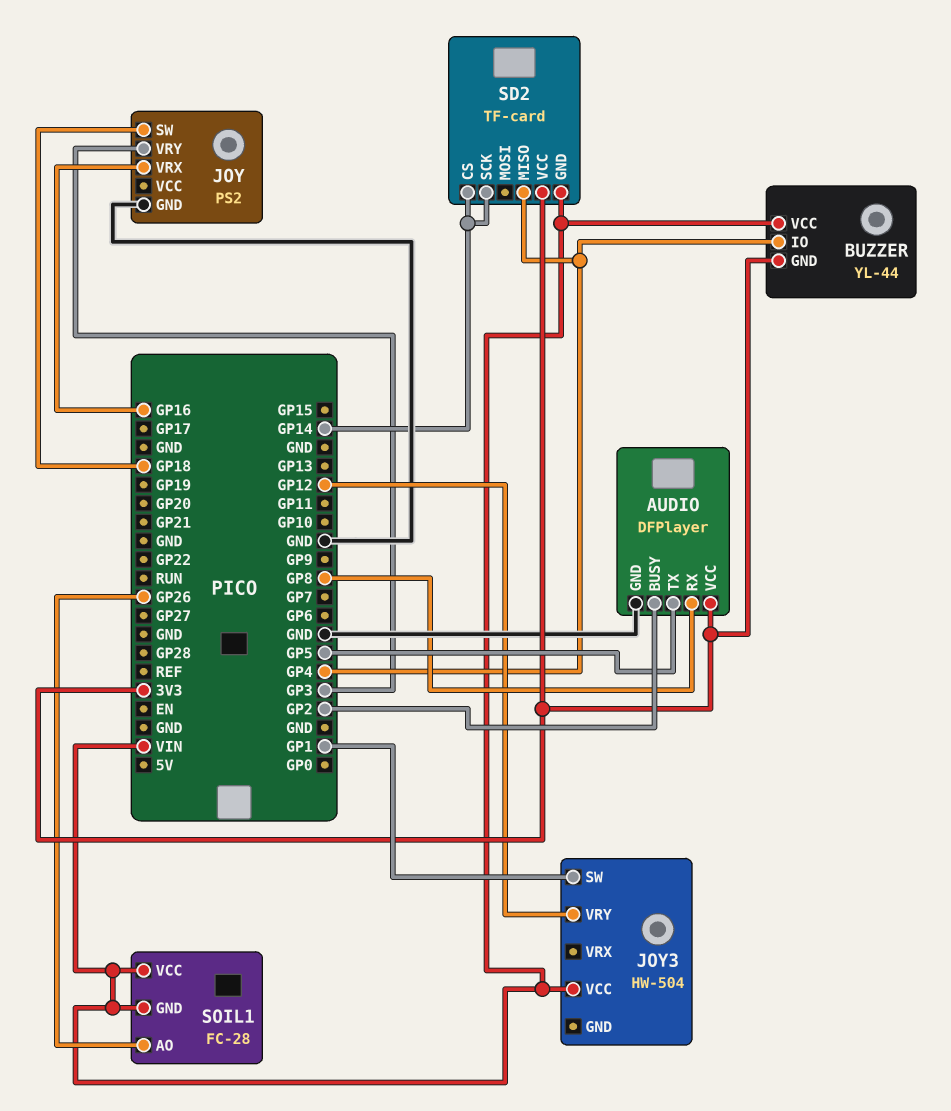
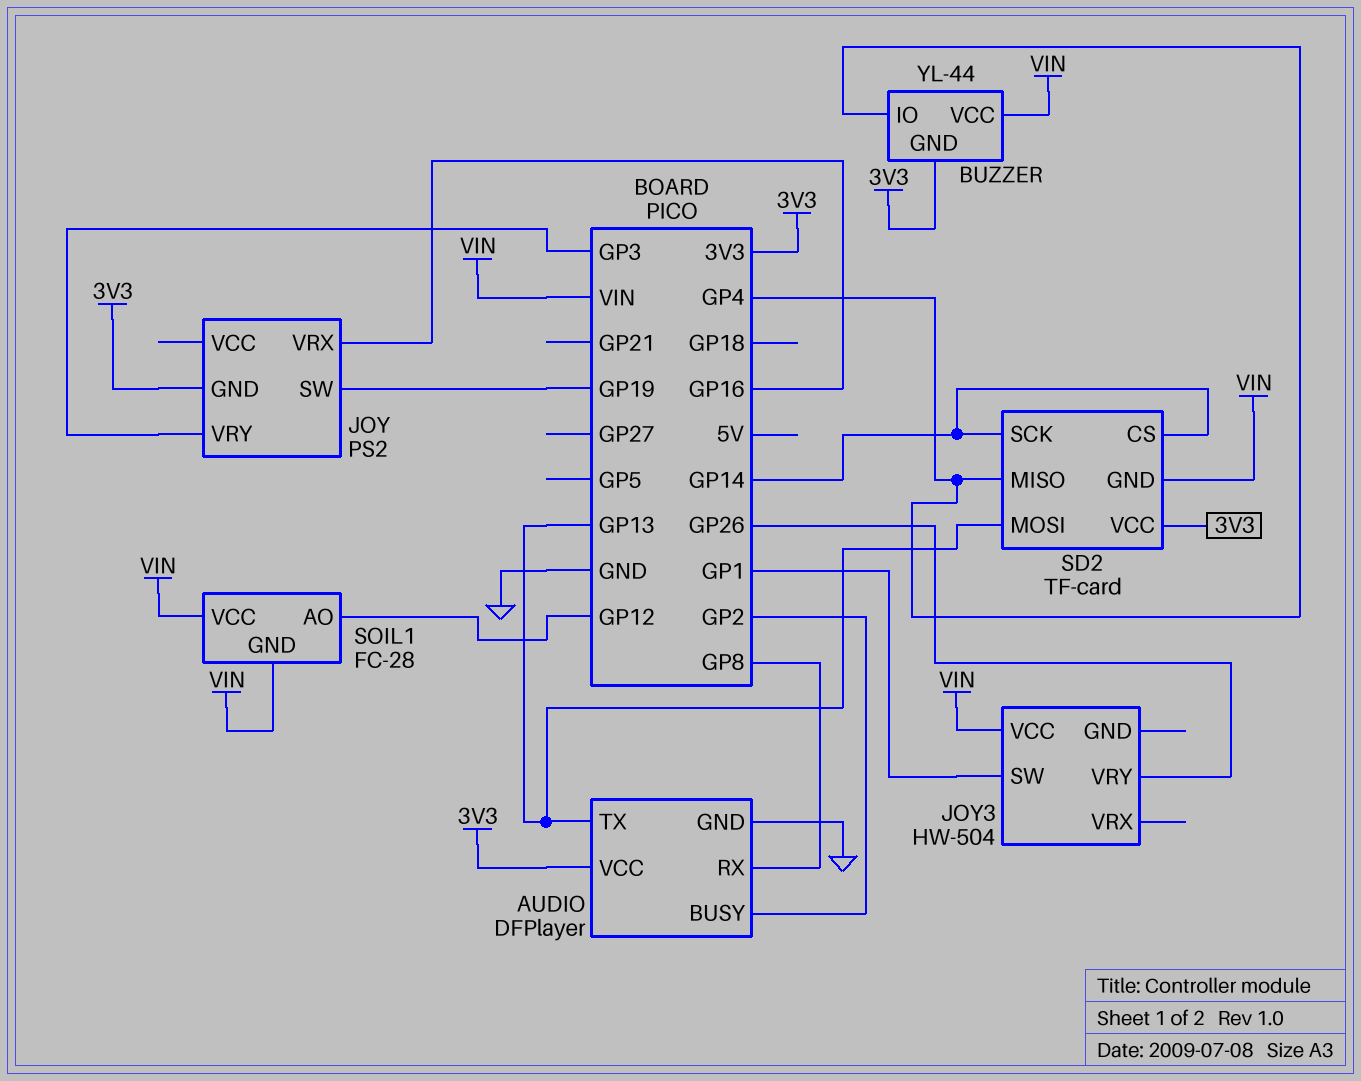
AUDIO pin TX: GP5 -> GP13
JOY pin GND: GND -> 3V3
JOY pin SW: GP18 -> GP19
JOY3 pin VRY: GP12 -> GP26
SD2 pin MOSI: none -> GP13
SOIL1 pin AO: GP26 -> GP12

